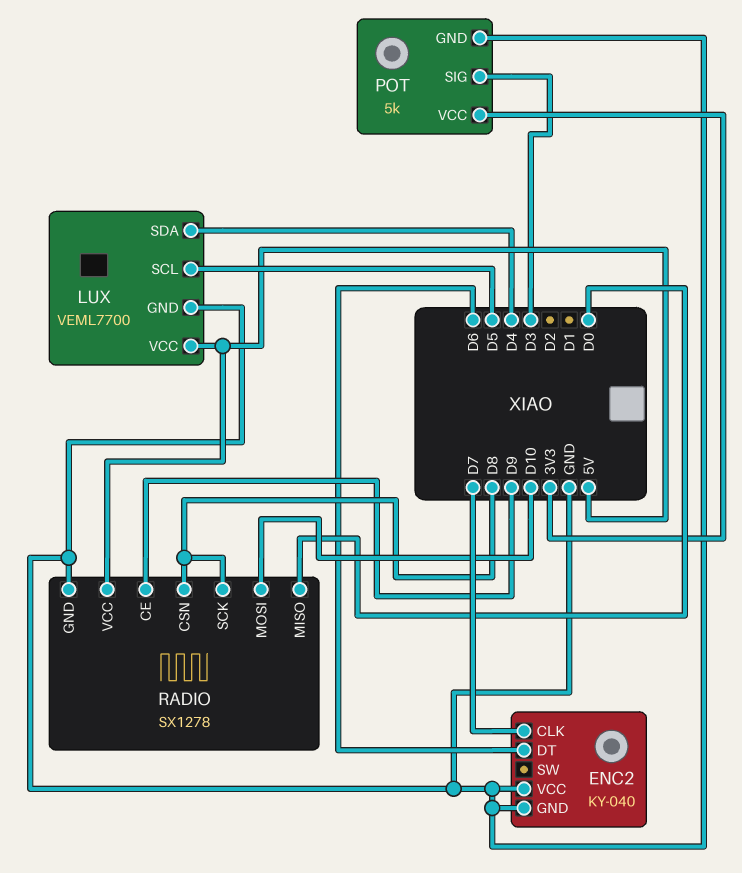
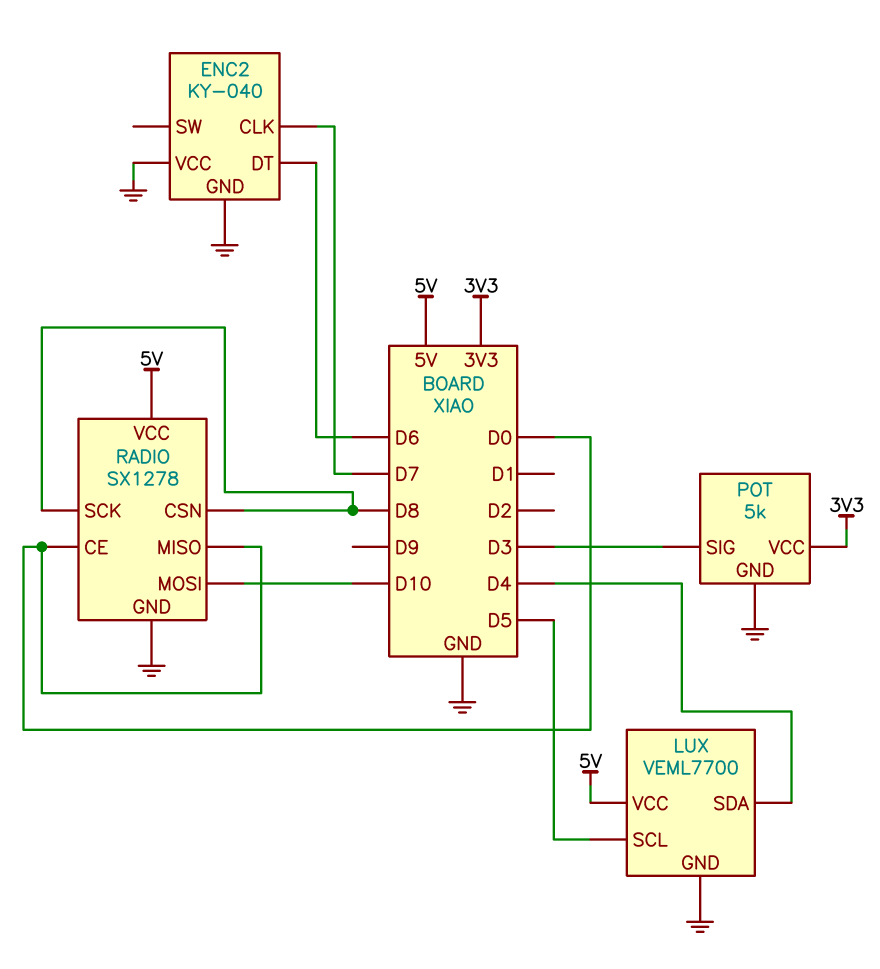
RADIO pin CE: D9 -> D0

